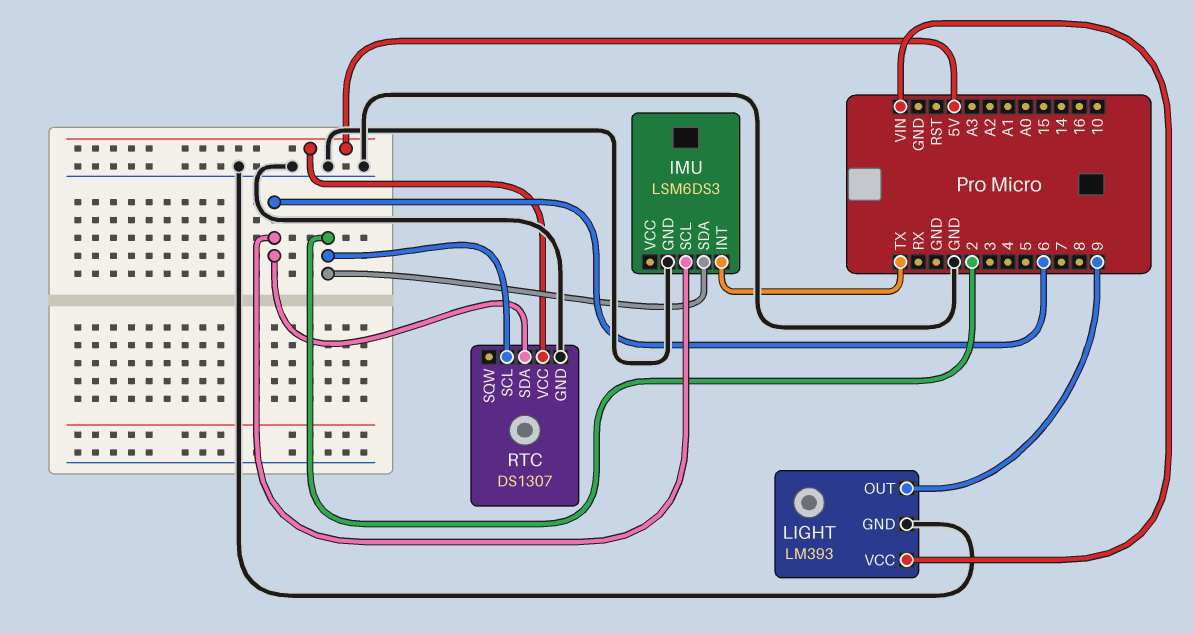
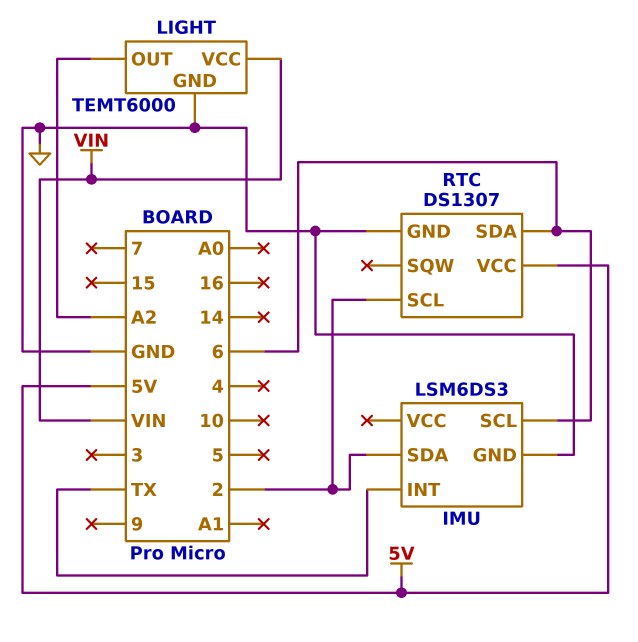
LIGHT: LM393 -> TEMT6000
LIGHT pin OUT: 9 -> A2

